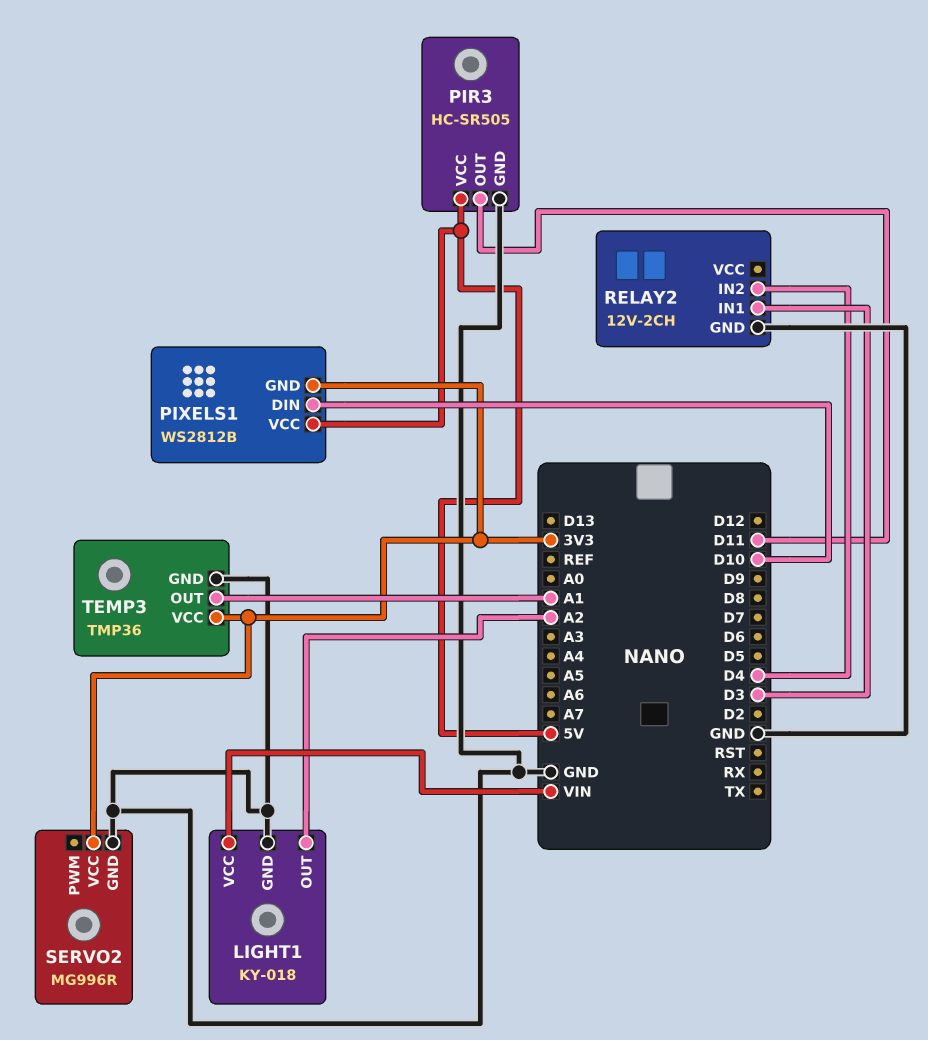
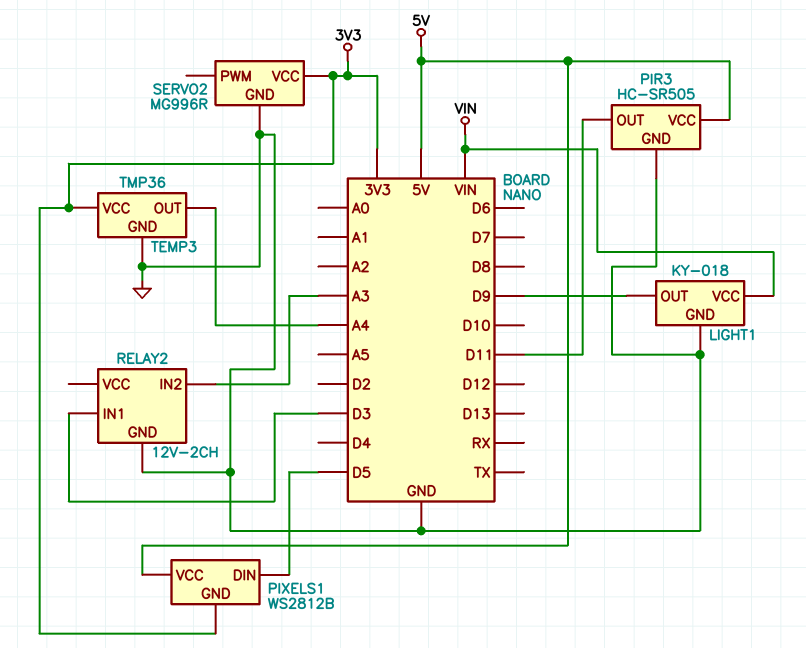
LIGHT1 pin OUT: A2 -> D9
PIXELS1 pin DIN: D10 -> D5
RELAY2 pin IN2: D4 -> A3
TEMP3 pin OUT: A1 -> A4

